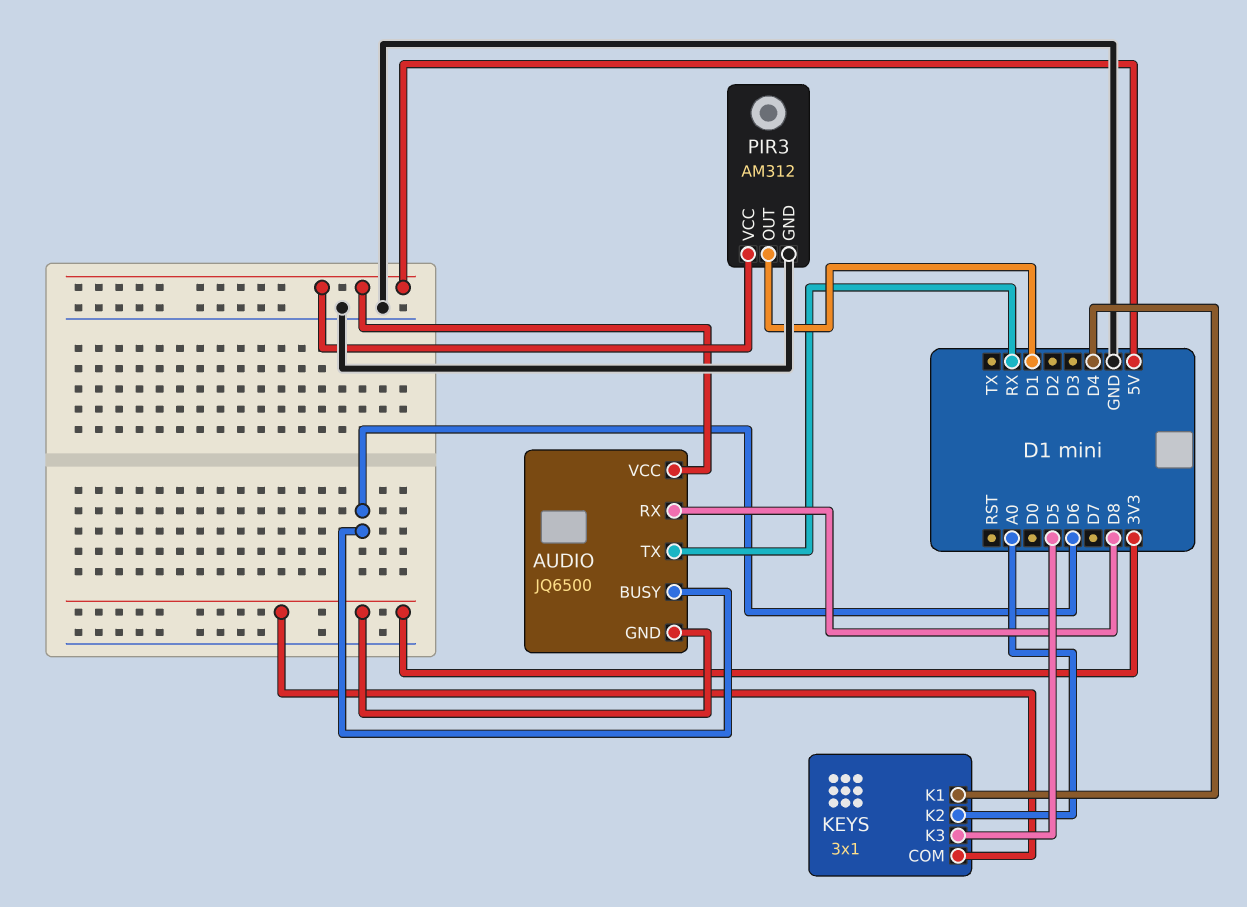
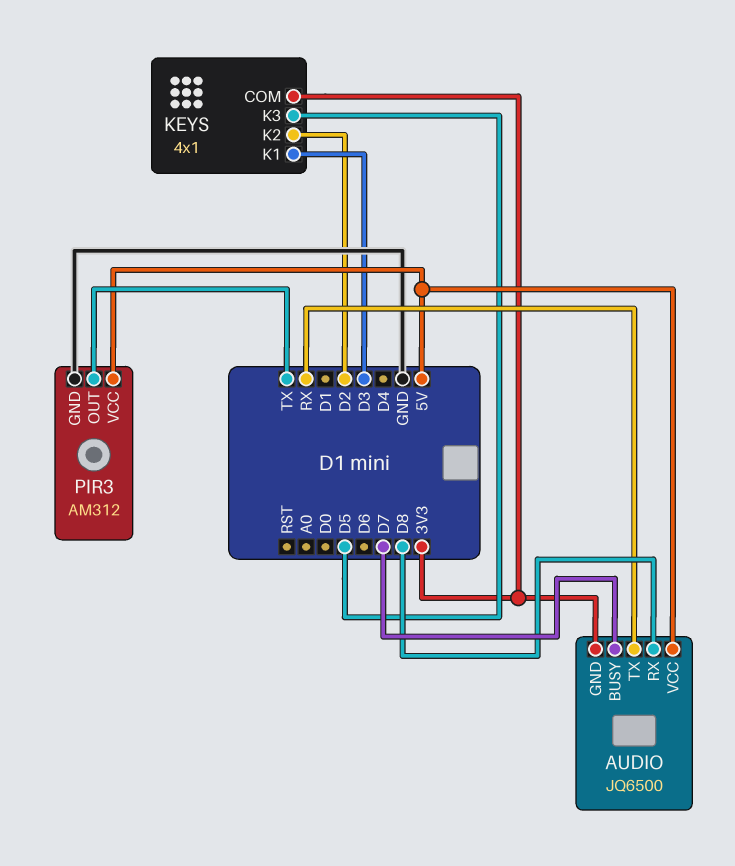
AUDIO pin BUSY: D6 -> D7
KEYS: 3x1 -> 4x1
KEYS pin K1: D4 -> D3
KEYS pin K2: A0 -> D2
PIR3 pin OUT: D1 -> TX

